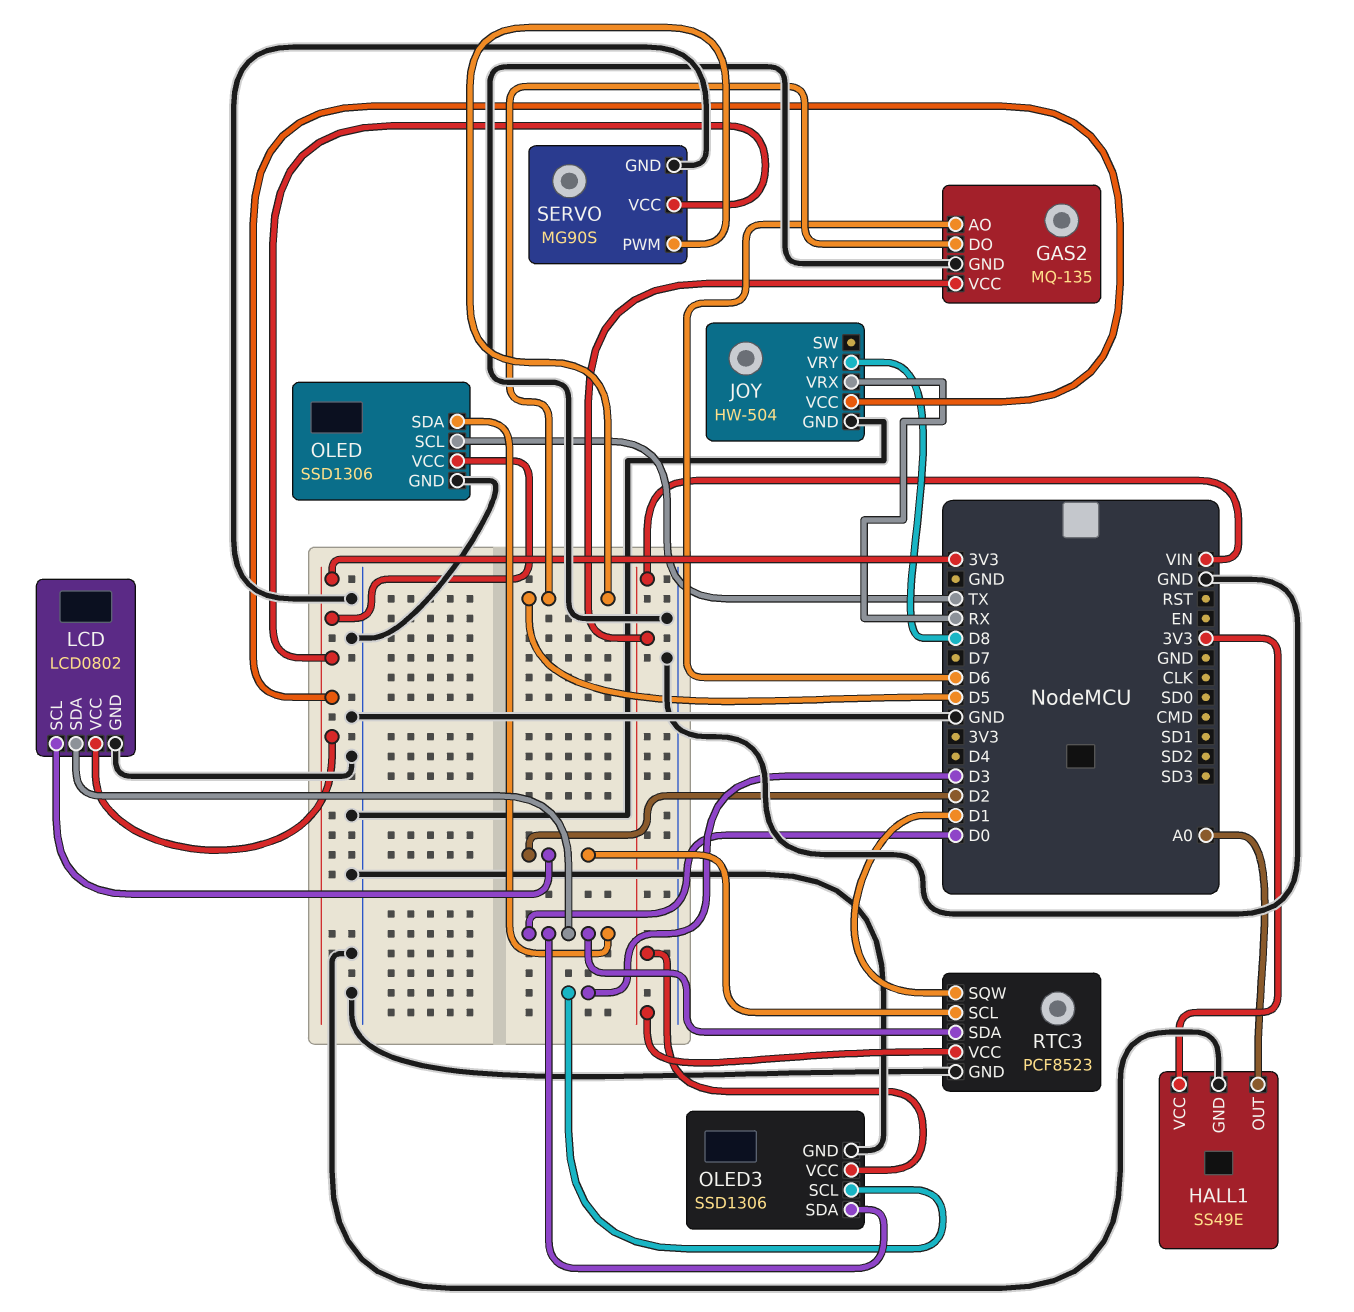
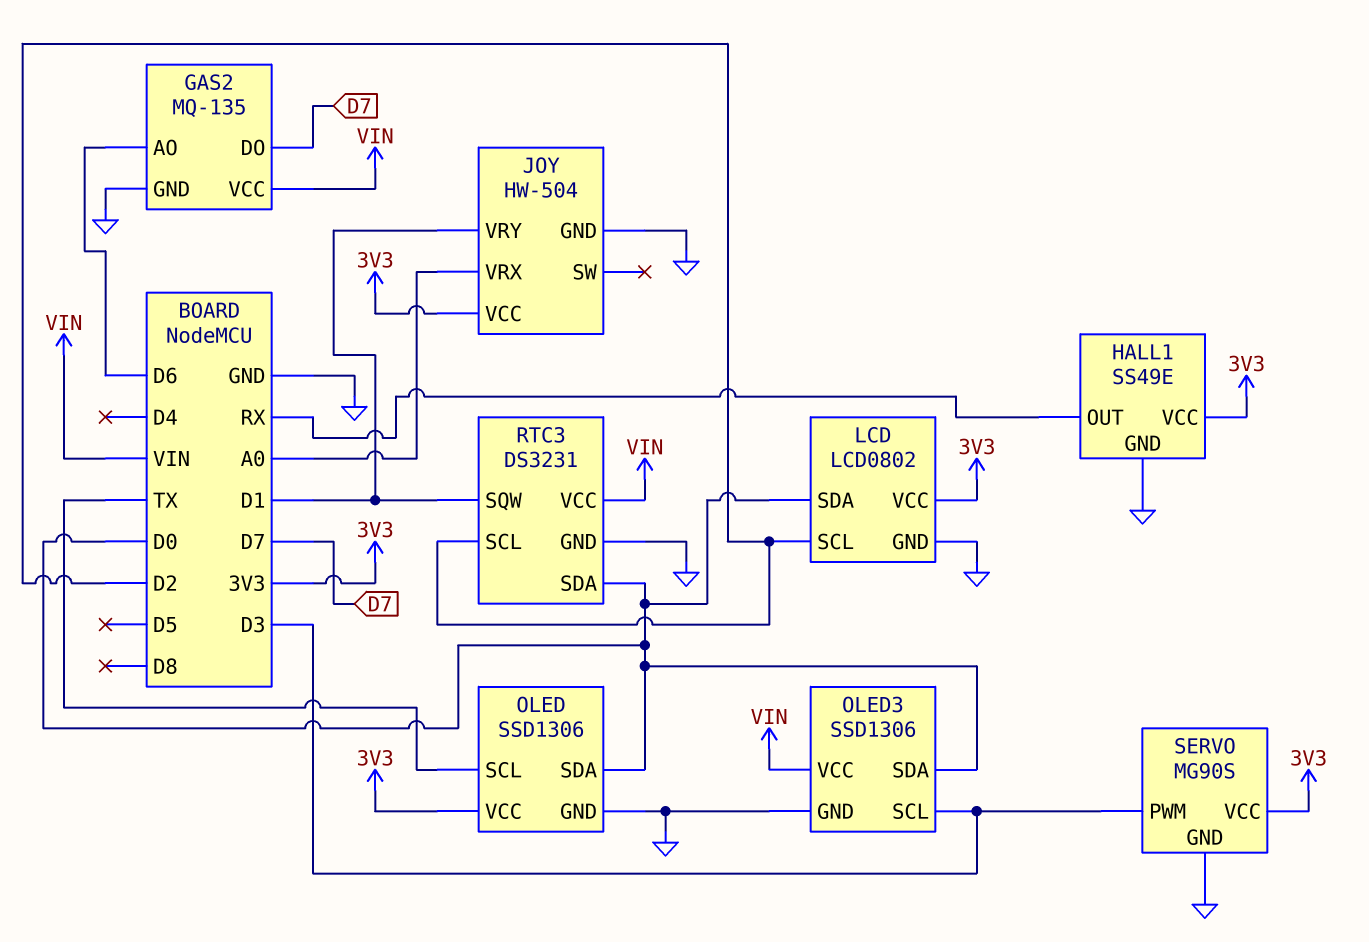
GAS2 pin DO: D5 -> D7
HALL1 pin OUT: A0 -> RX
JOY pin VRX: RX -> A0
JOY pin VRY: D8 -> D1
RTC3: PCF8523 -> DS3231
SERVO pin PWM: D5 -> D3

